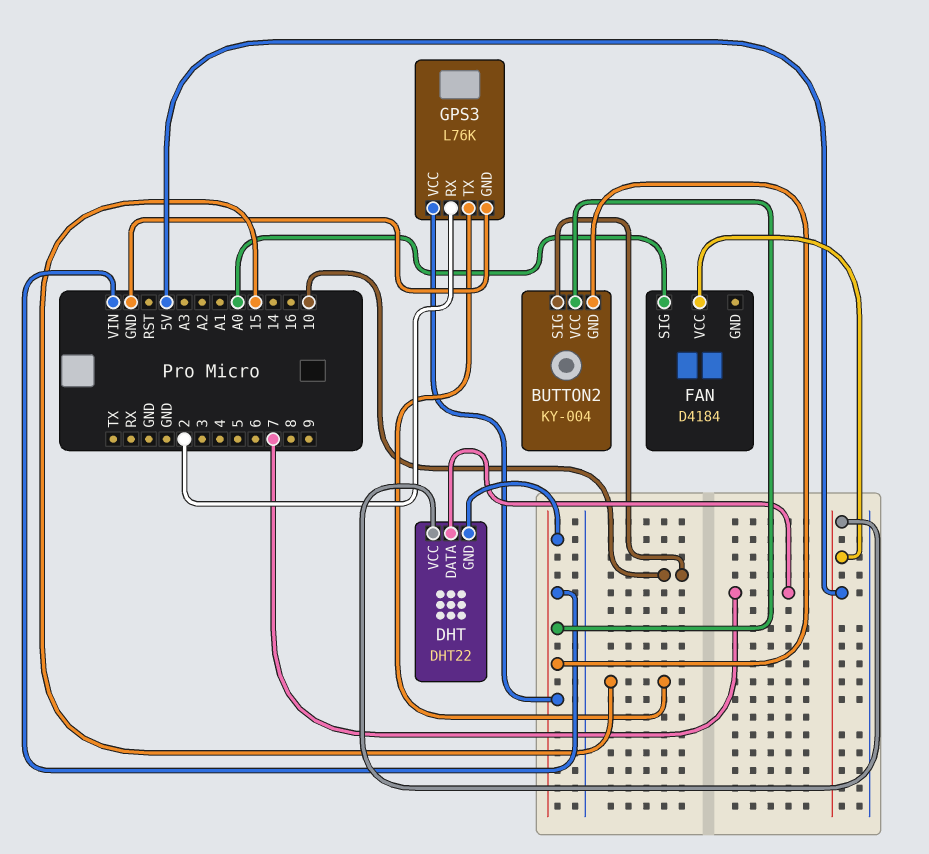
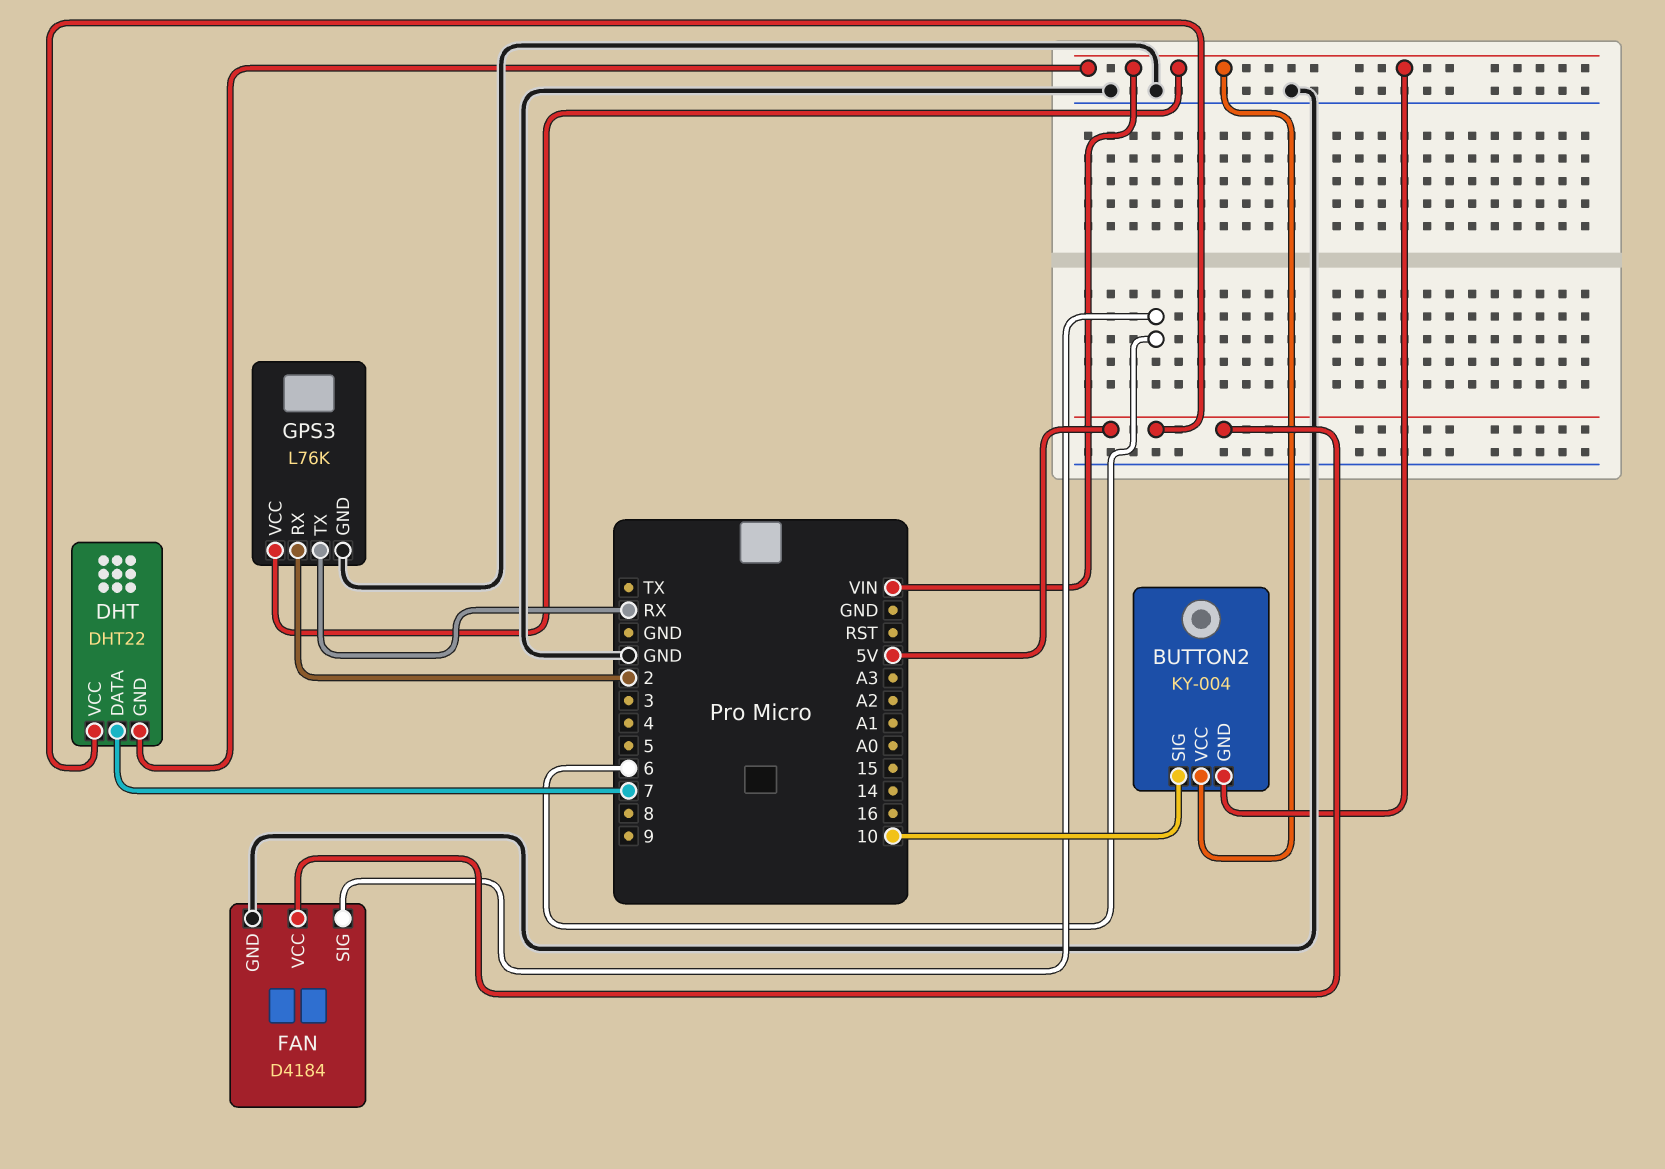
FAN pin GND: none -> GND
FAN pin SIG: A0 -> 6
GPS3 pin TX: 15 -> RX

